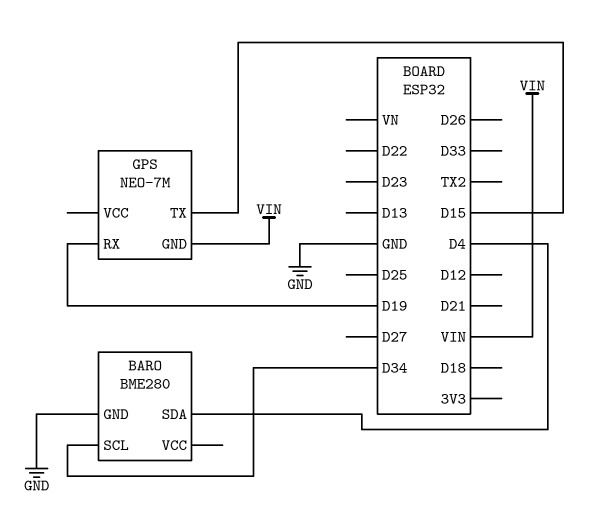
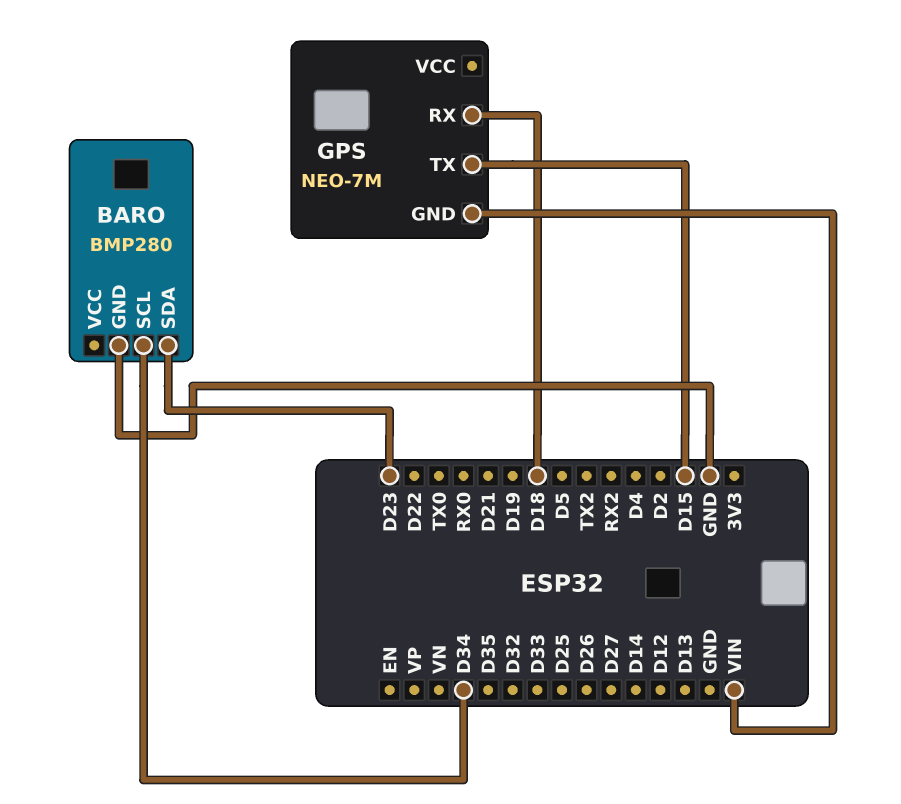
BARO: BME280 -> BMP280
BARO pin SDA: D4 -> D23
GPS pin RX: D19 -> D18

